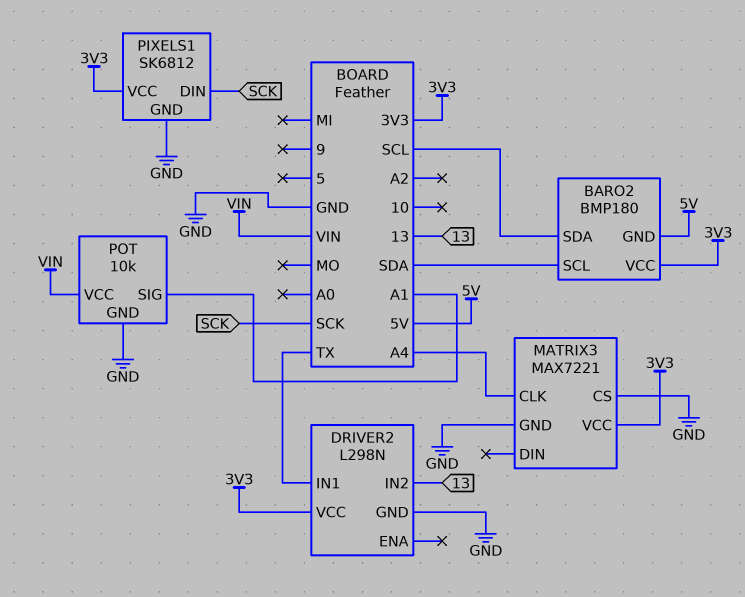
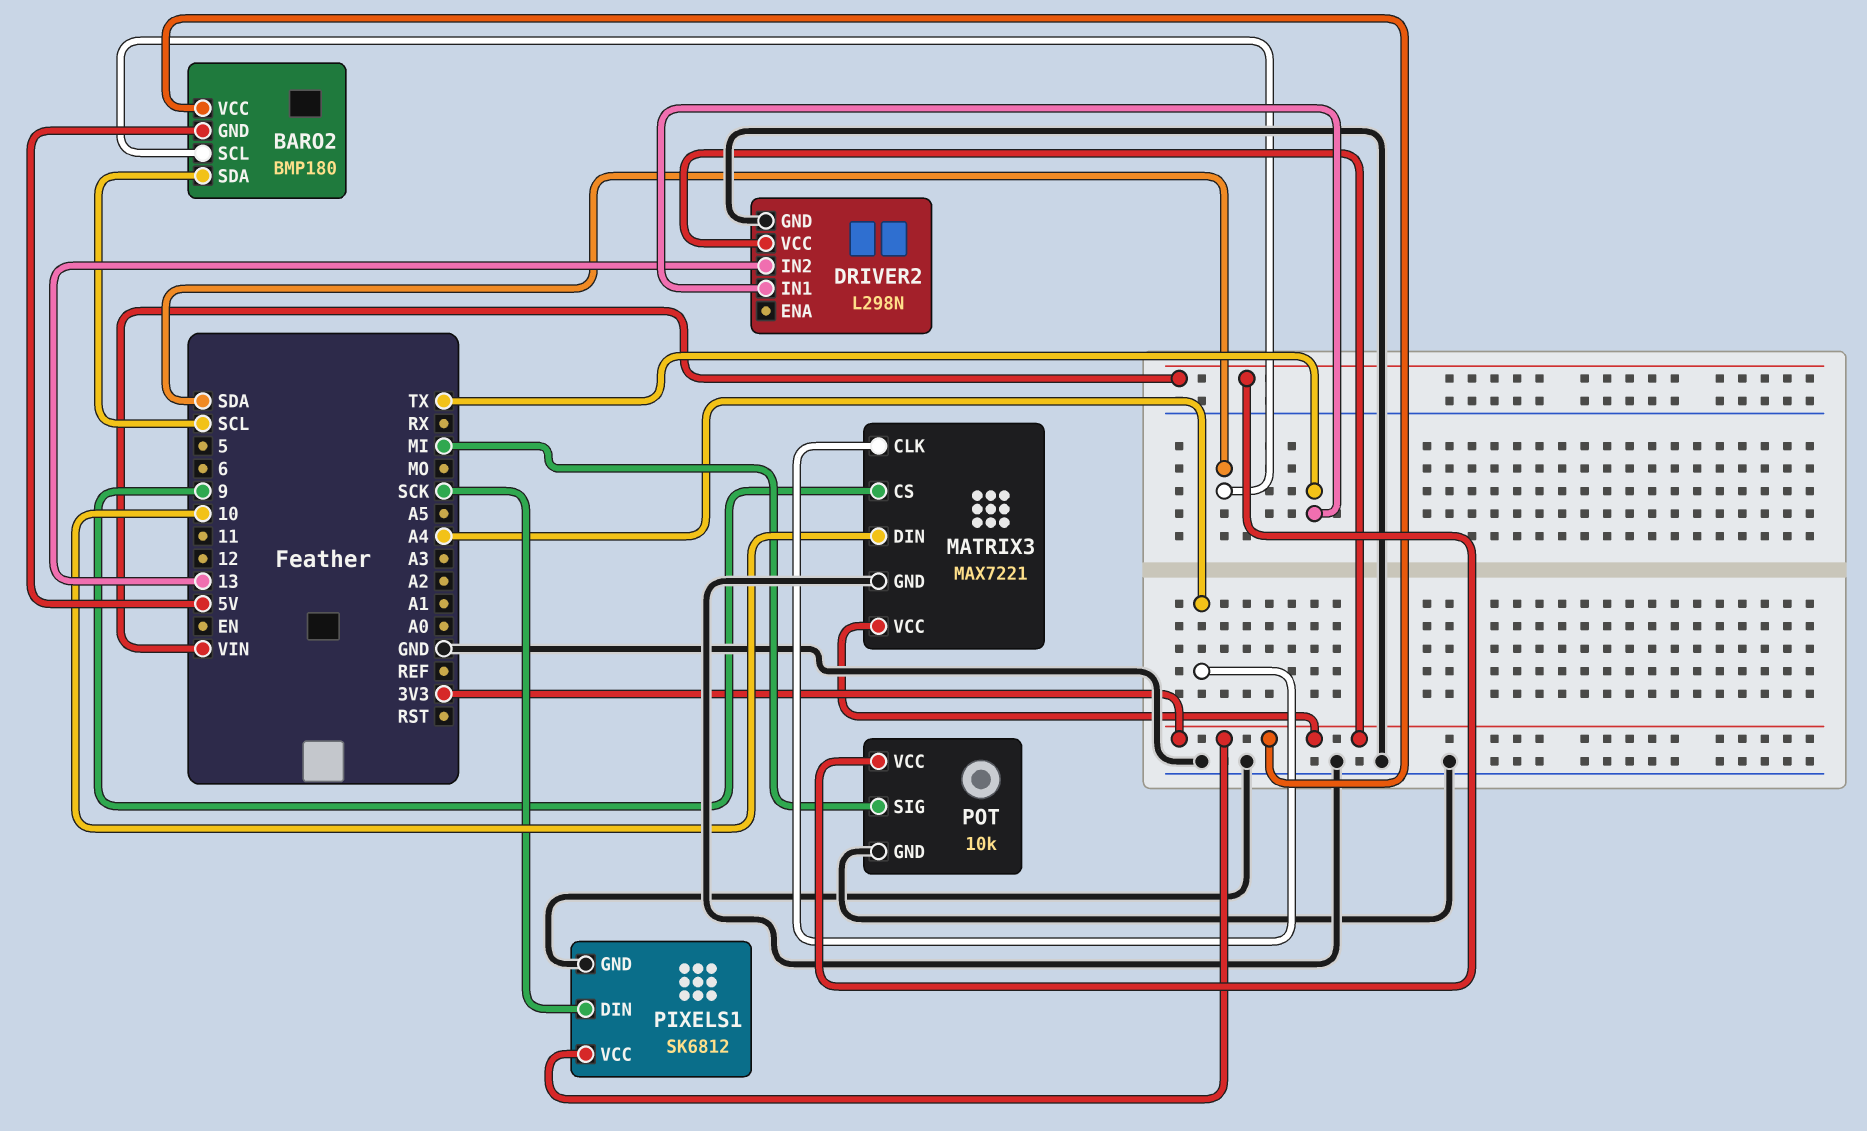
MATRIX3 pin CS: GND -> 9
MATRIX3 pin DIN: none -> 10
POT pin SIG: A1 -> MI

